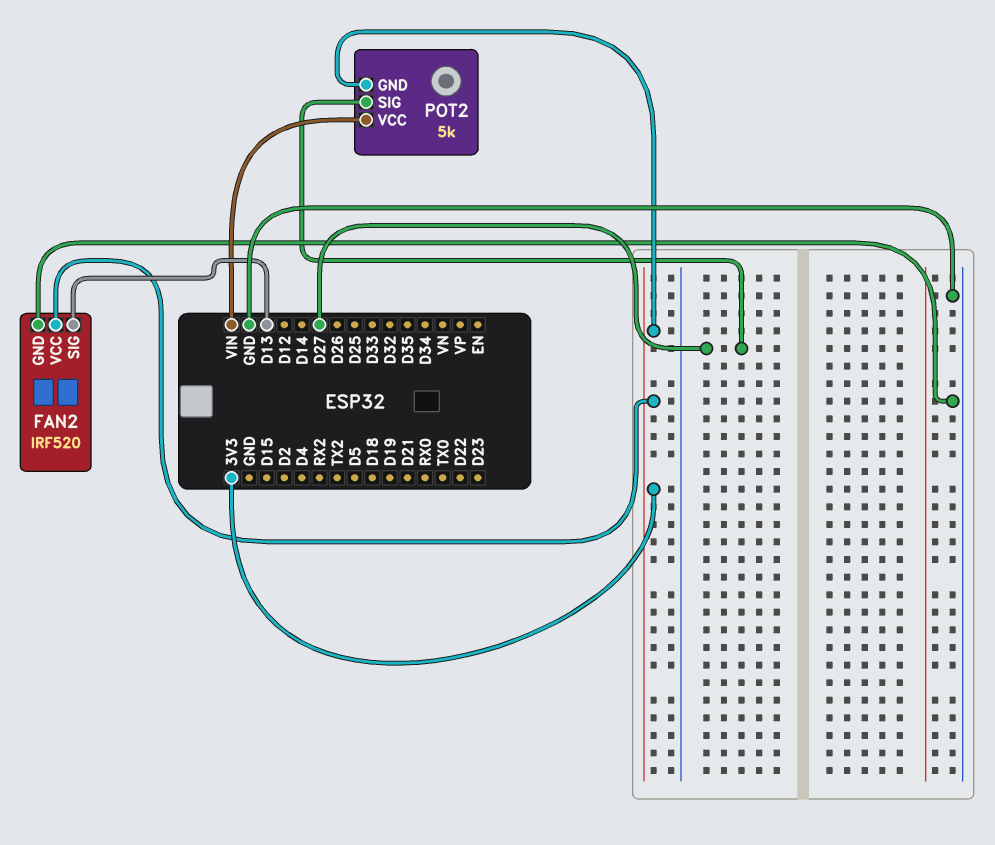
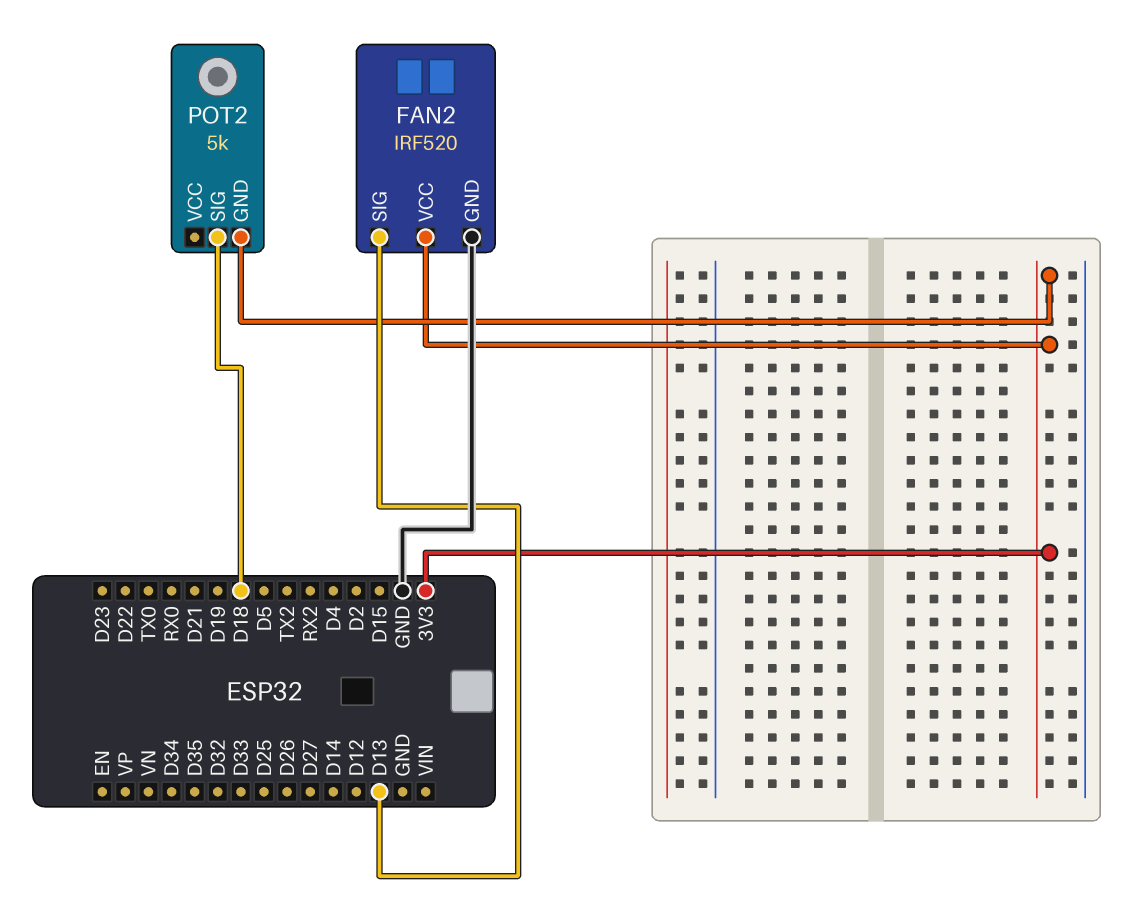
POT2 pin SIG: D27 -> D18
POT2 pin VCC: VIN -> none

